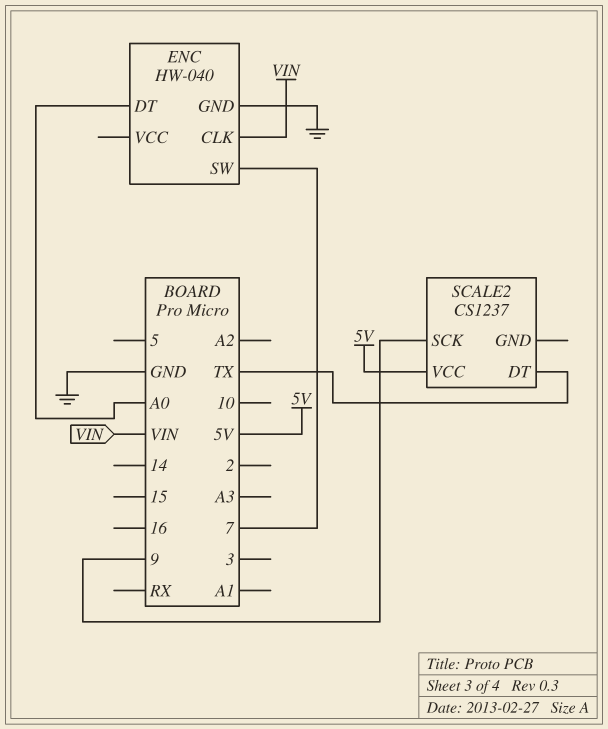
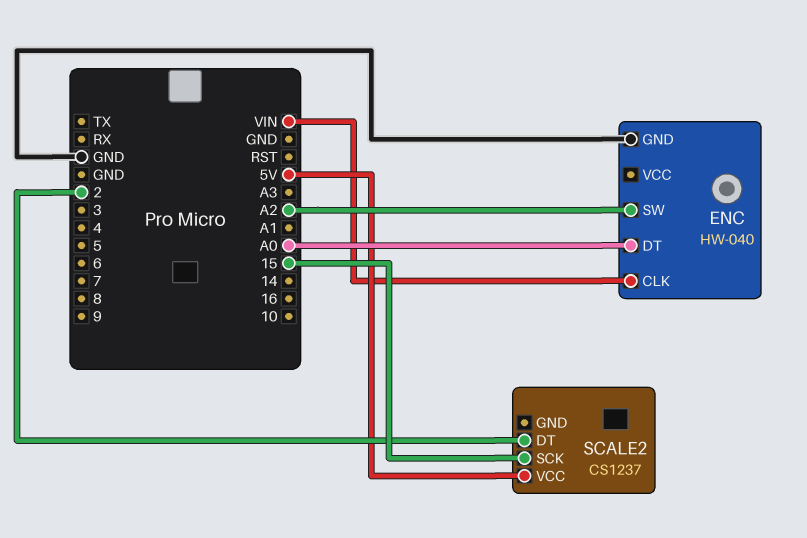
ENC pin SW: 7 -> A2
SCALE2 pin DT: TX -> 2
SCALE2 pin SCK: 9 -> 15

